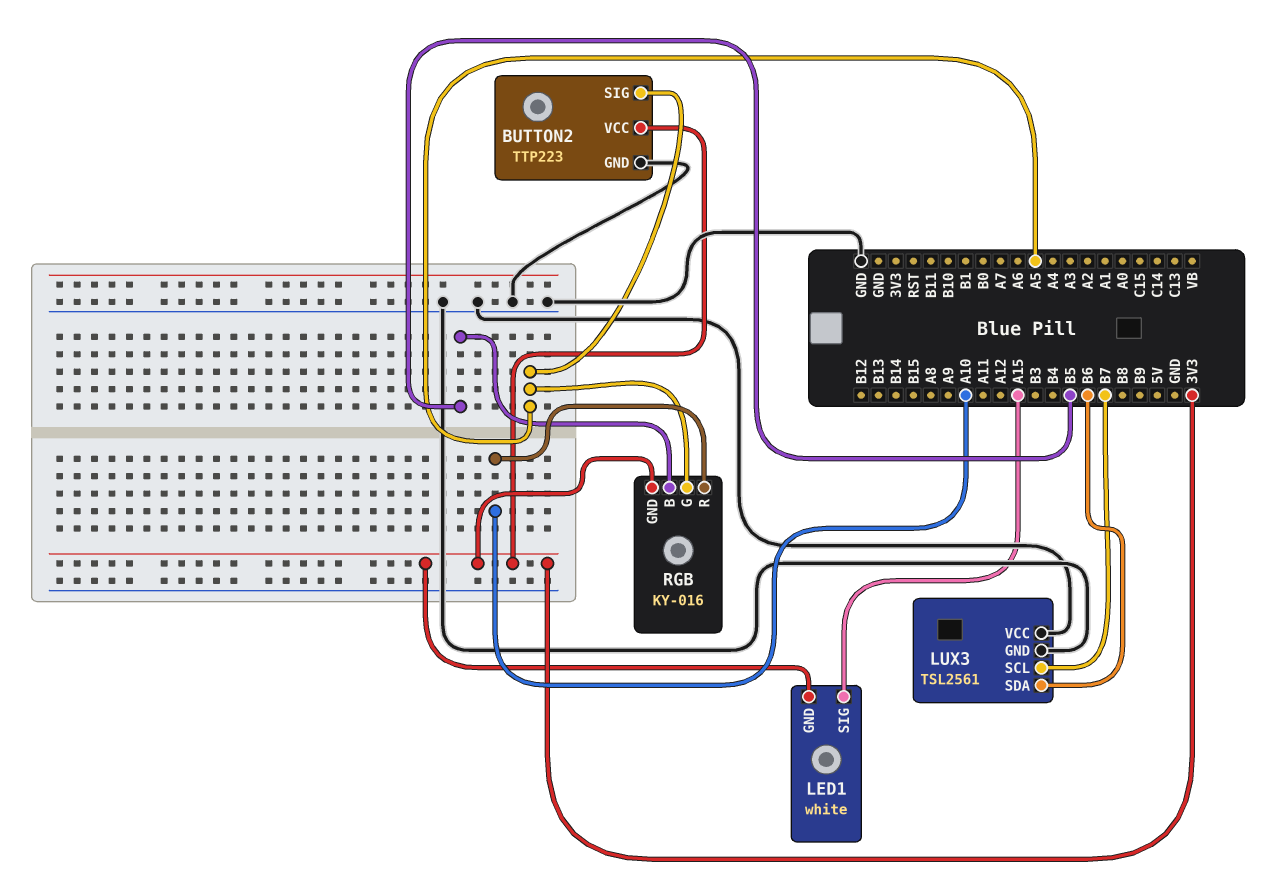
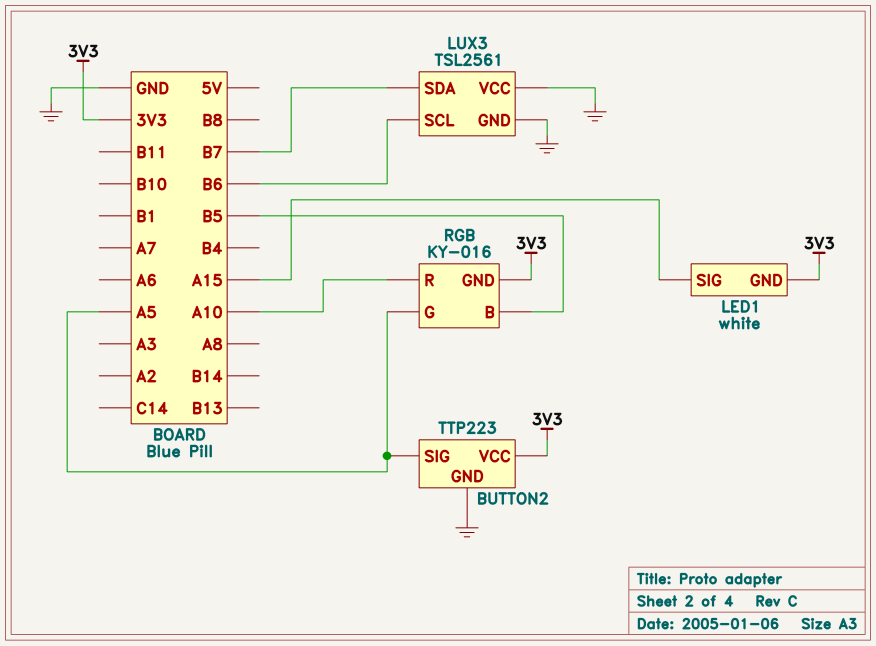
LUX3 pin SCL: B7 -> B6
LUX3 pin SDA: B6 -> B7

